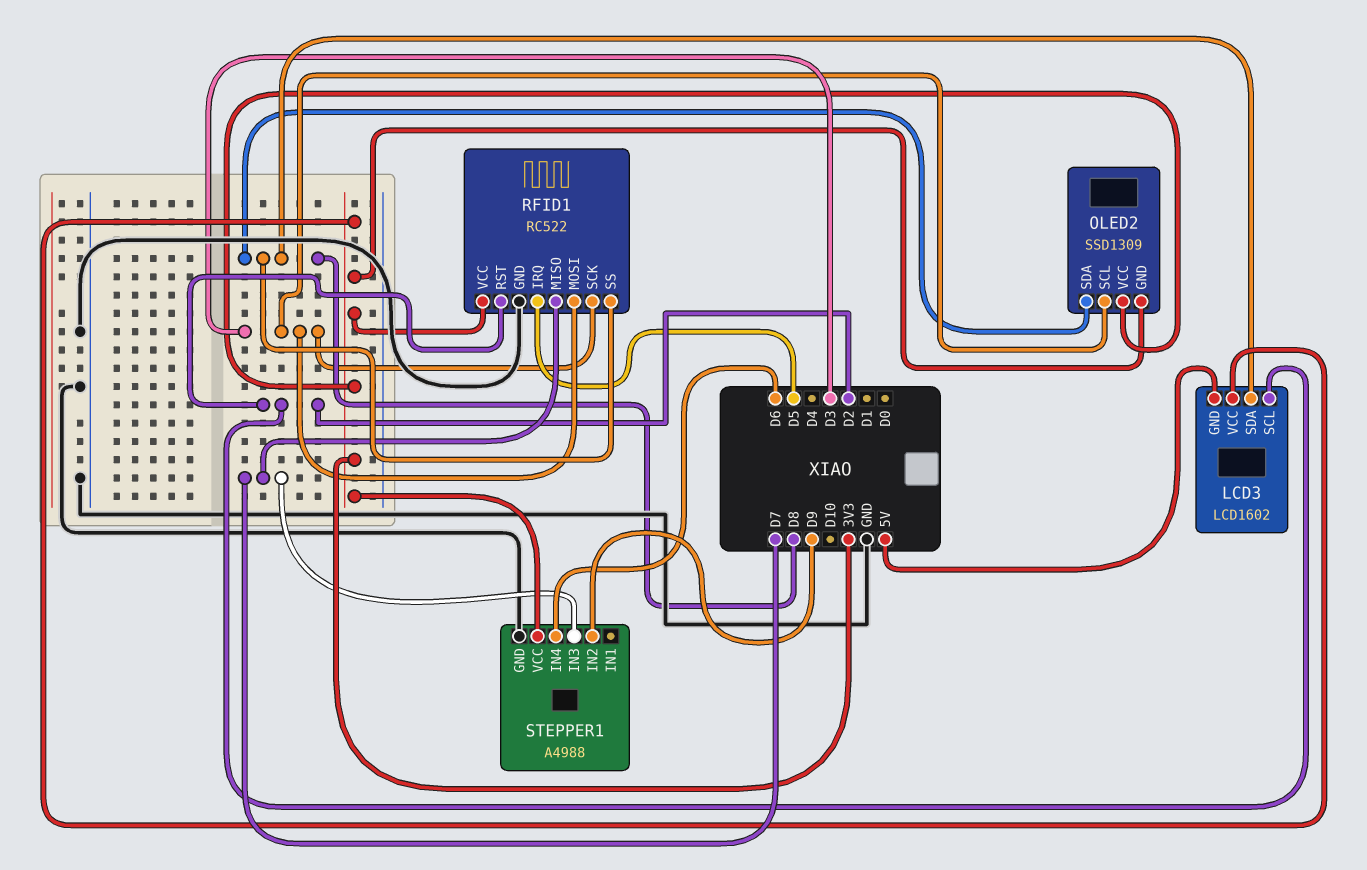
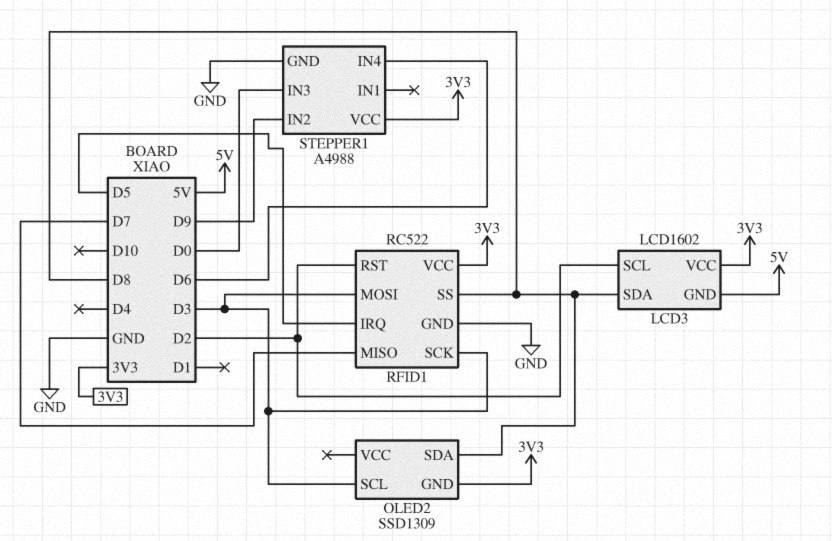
OLED2 pin VCC: 3V3 -> none
STEPPER1 pin IN3: D7 -> D0

